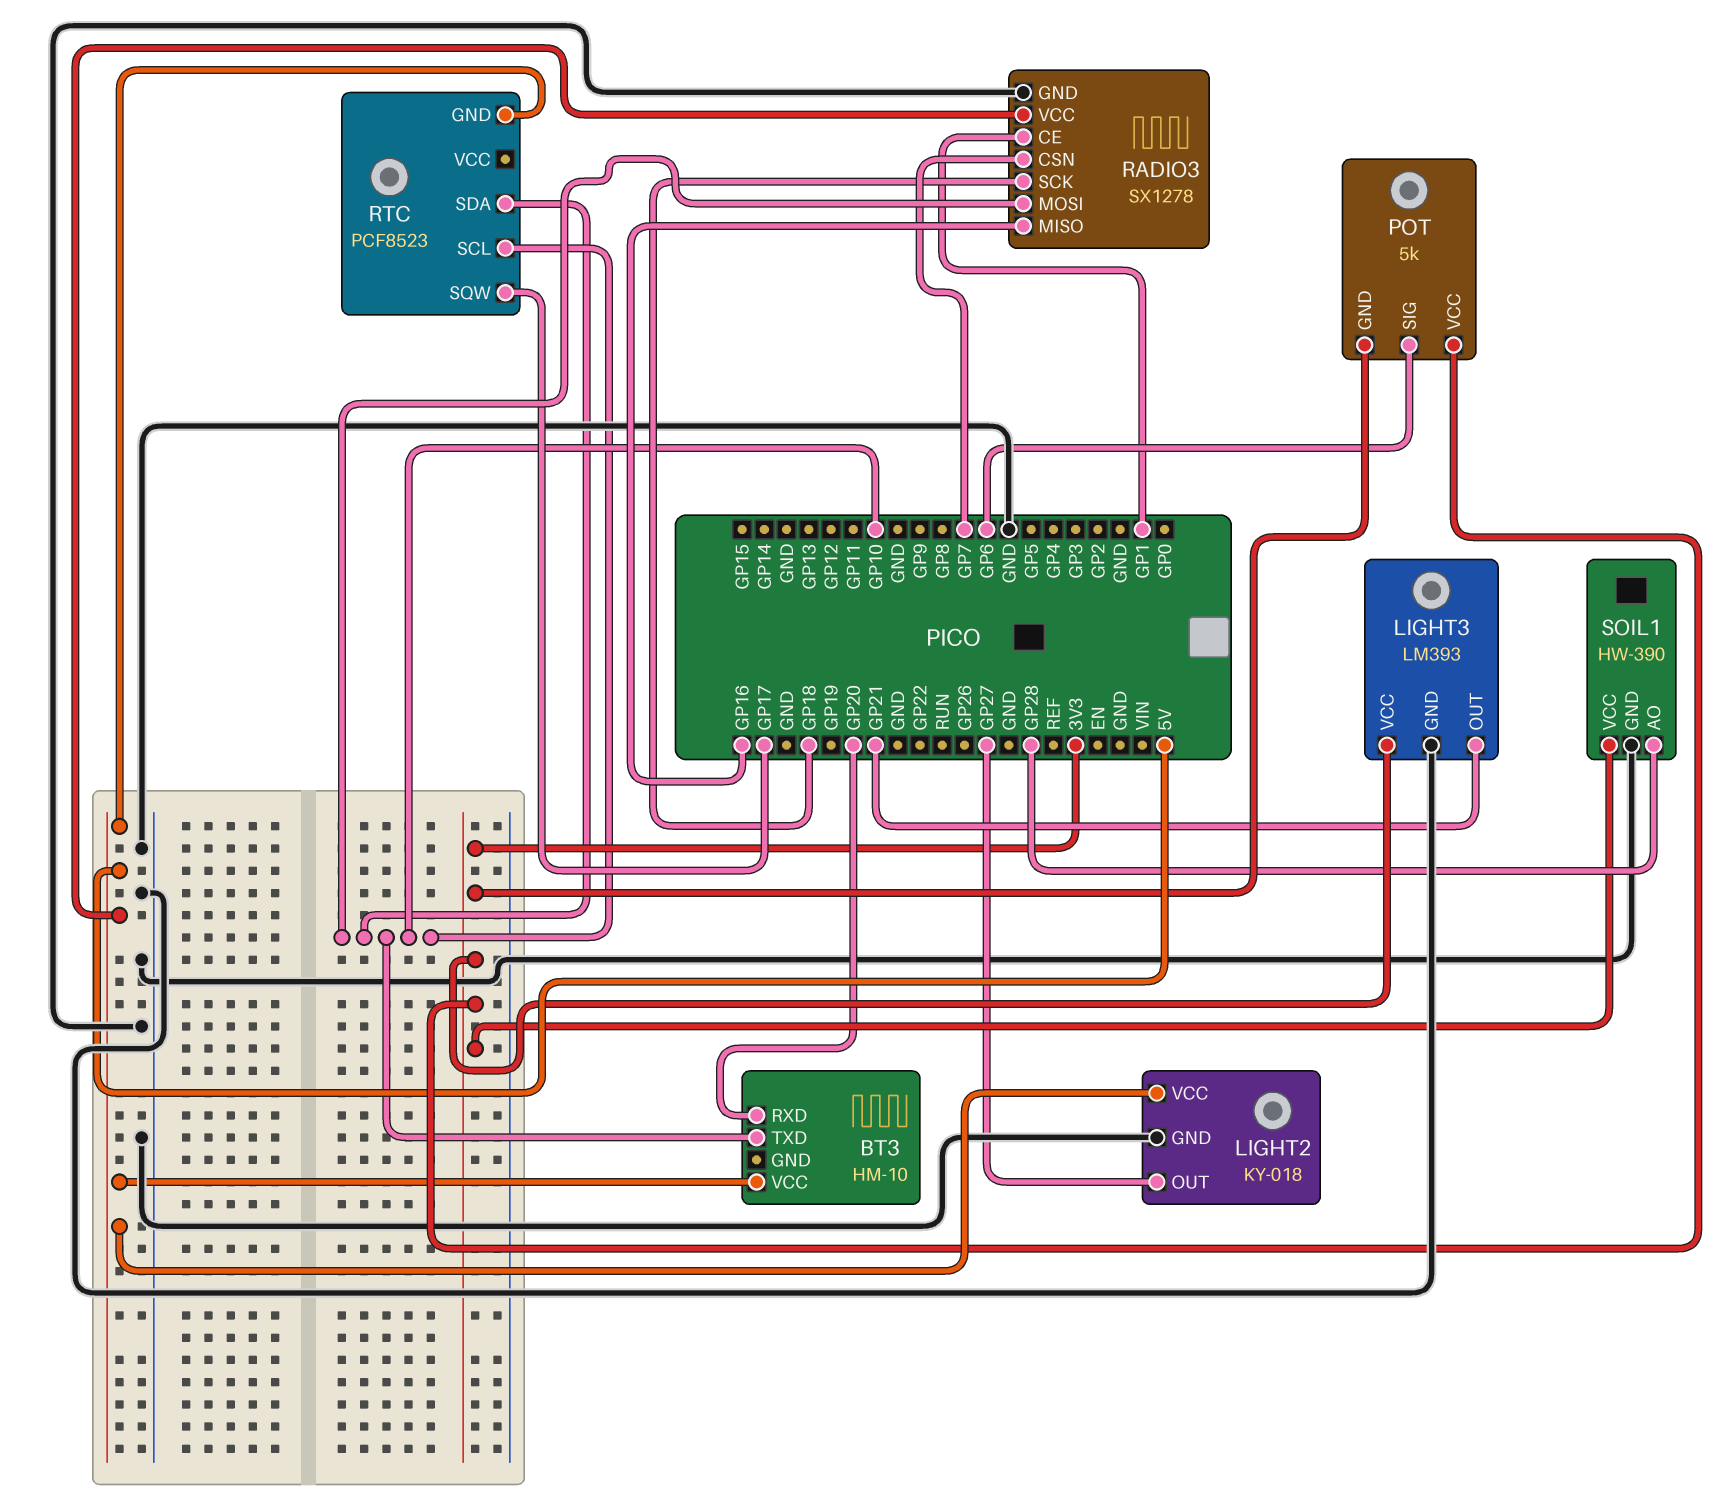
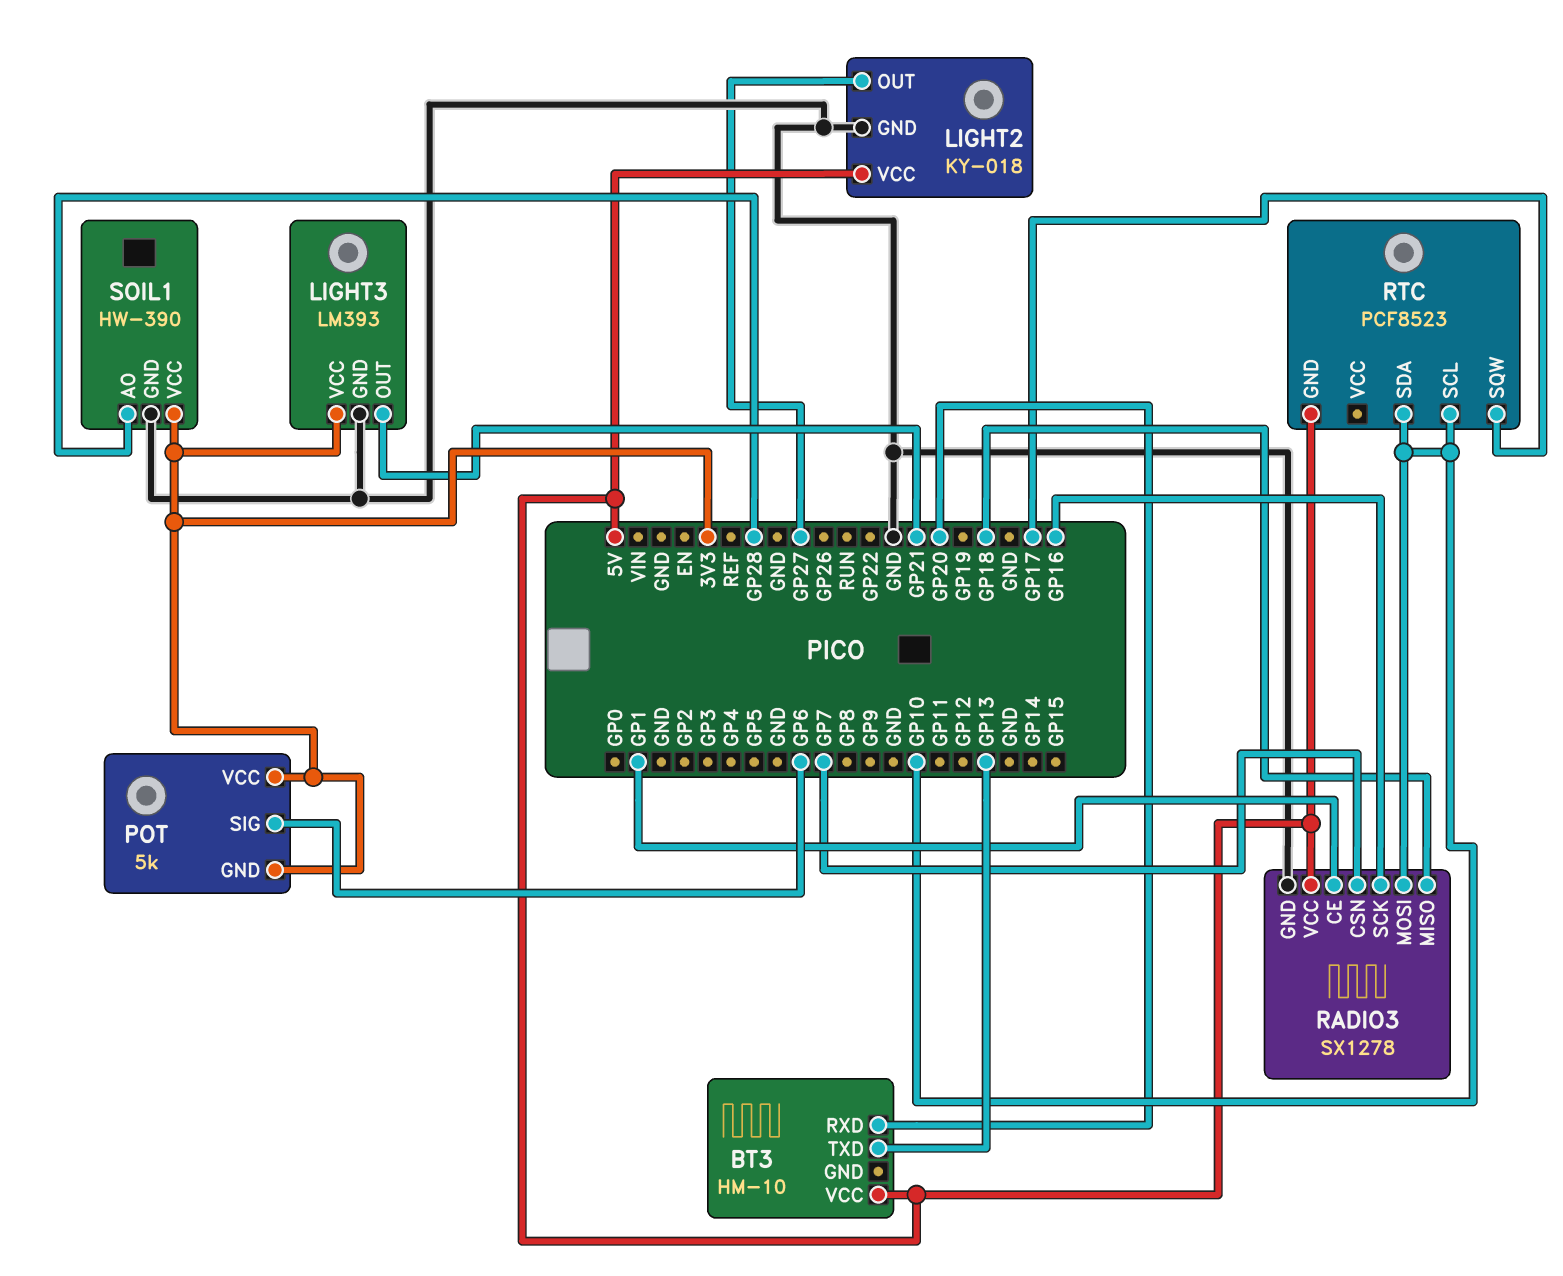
BT3 pin TXD: GP10 -> GP13
RADIO3 pin MISO: GP16 -> GP18
RADIO3 pin SCK: GP18 -> GP16

